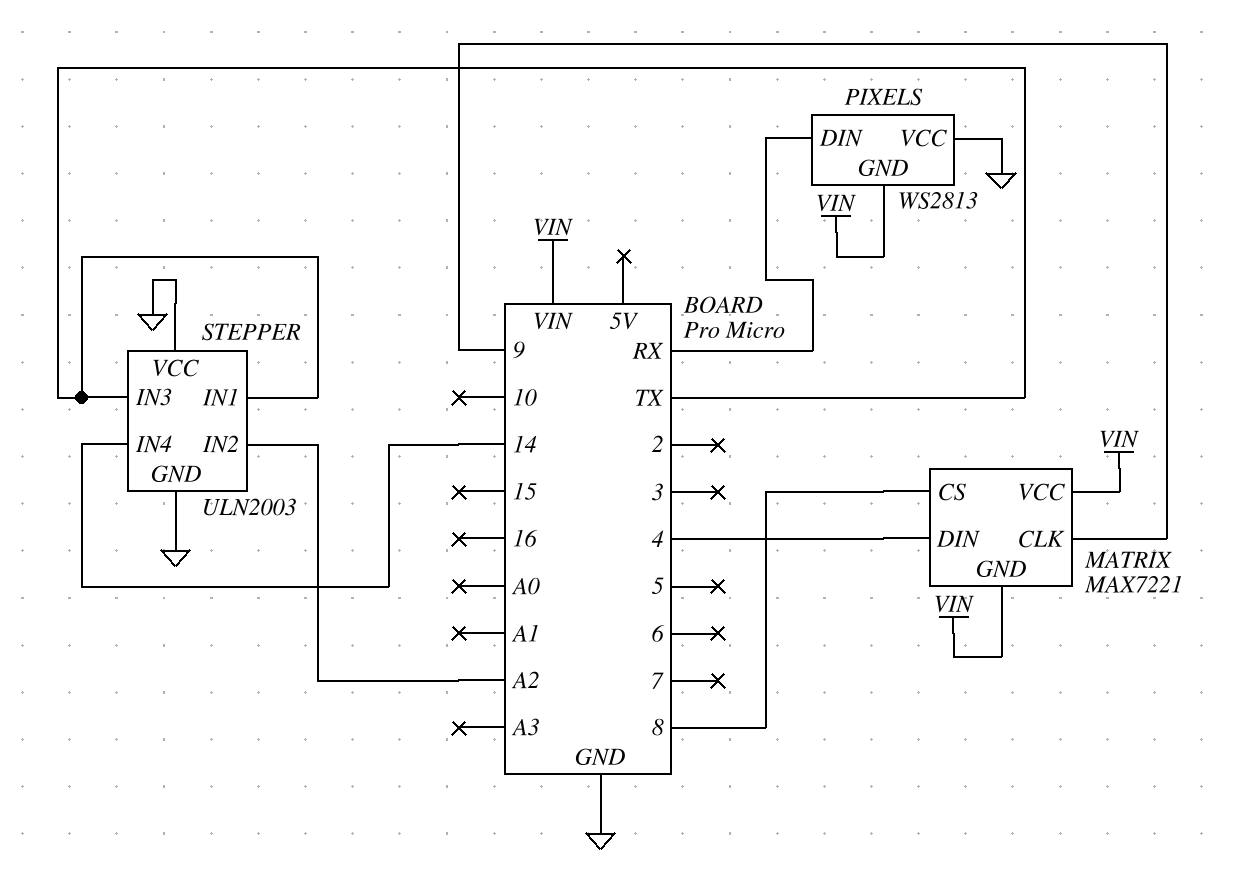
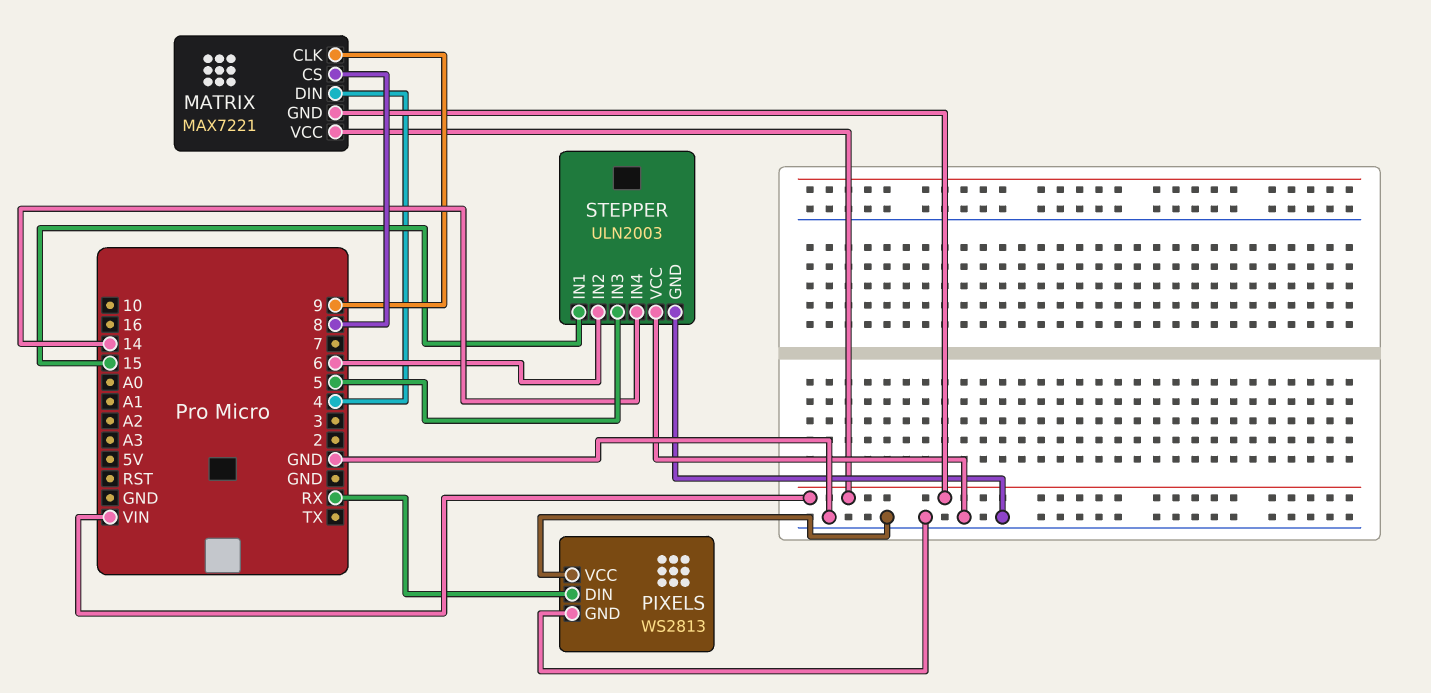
PIXELS pin GND: VIN -> GND
STEPPER pin IN1: TX -> 15
STEPPER pin IN2: A2 -> 6
STEPPER pin IN3: TX -> 5

